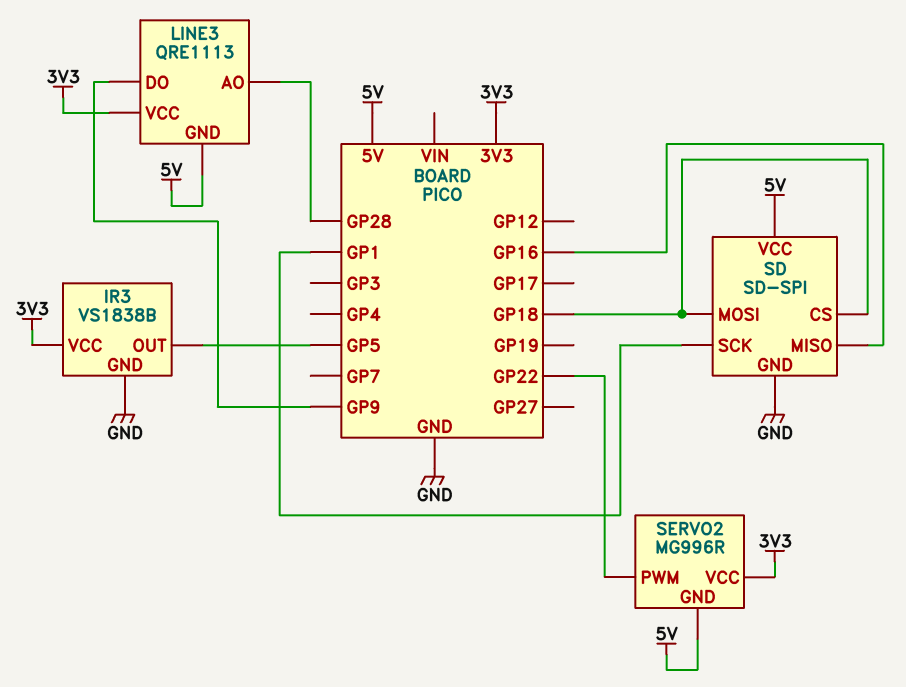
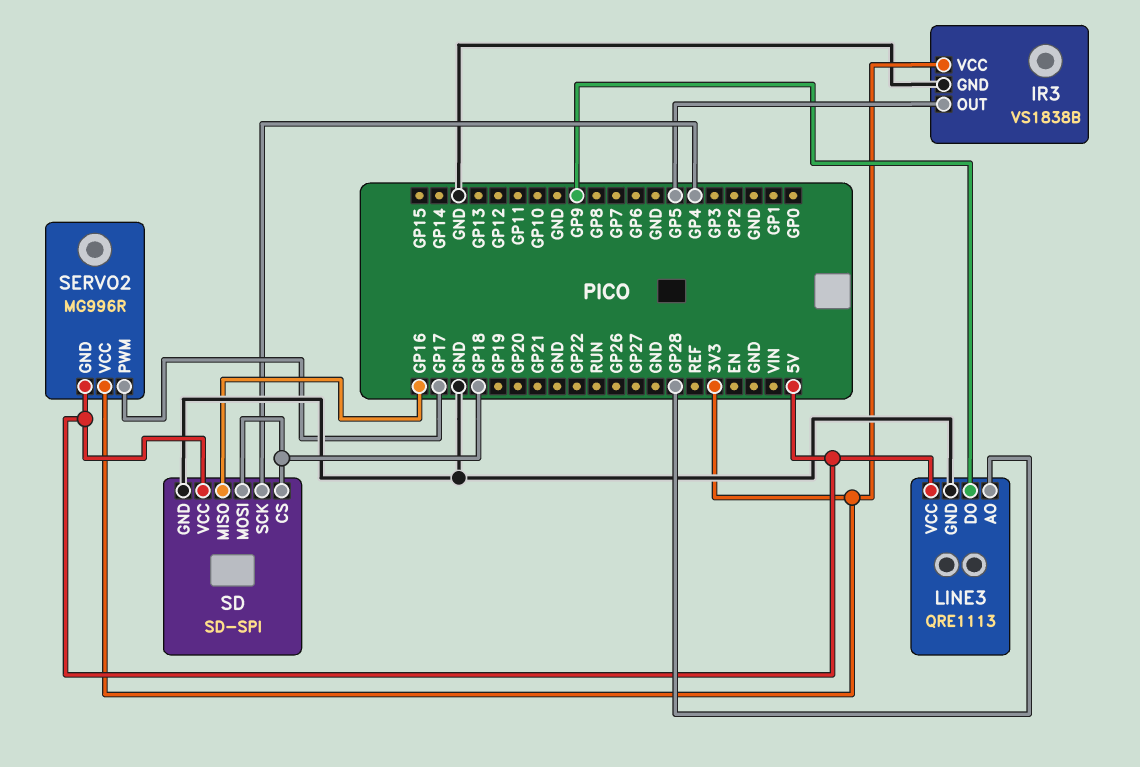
LINE3 pin GND: 5V -> GND
LINE3 pin VCC: 3V3 -> 5V
SD pin SCK: GP1 -> GP4
SERVO2 pin PWM: GP22 -> GP17

